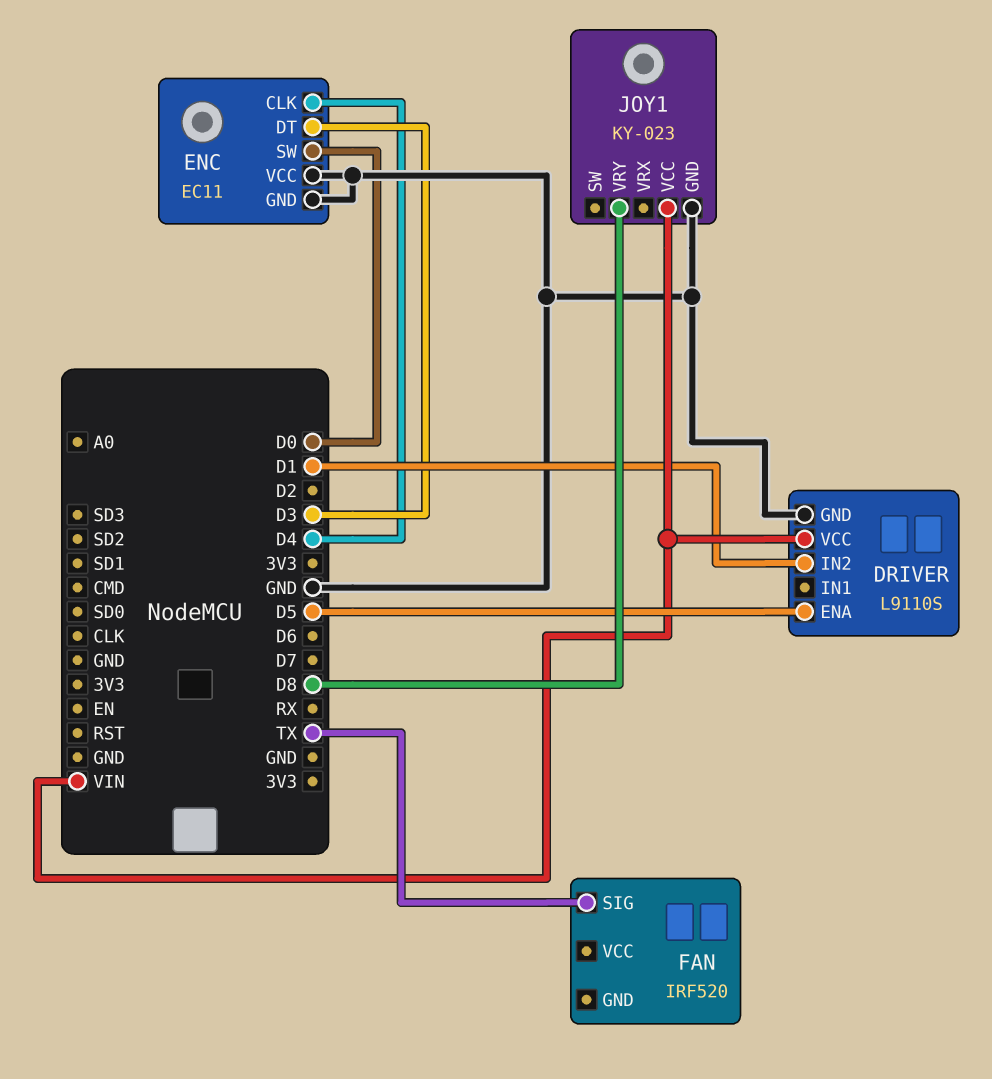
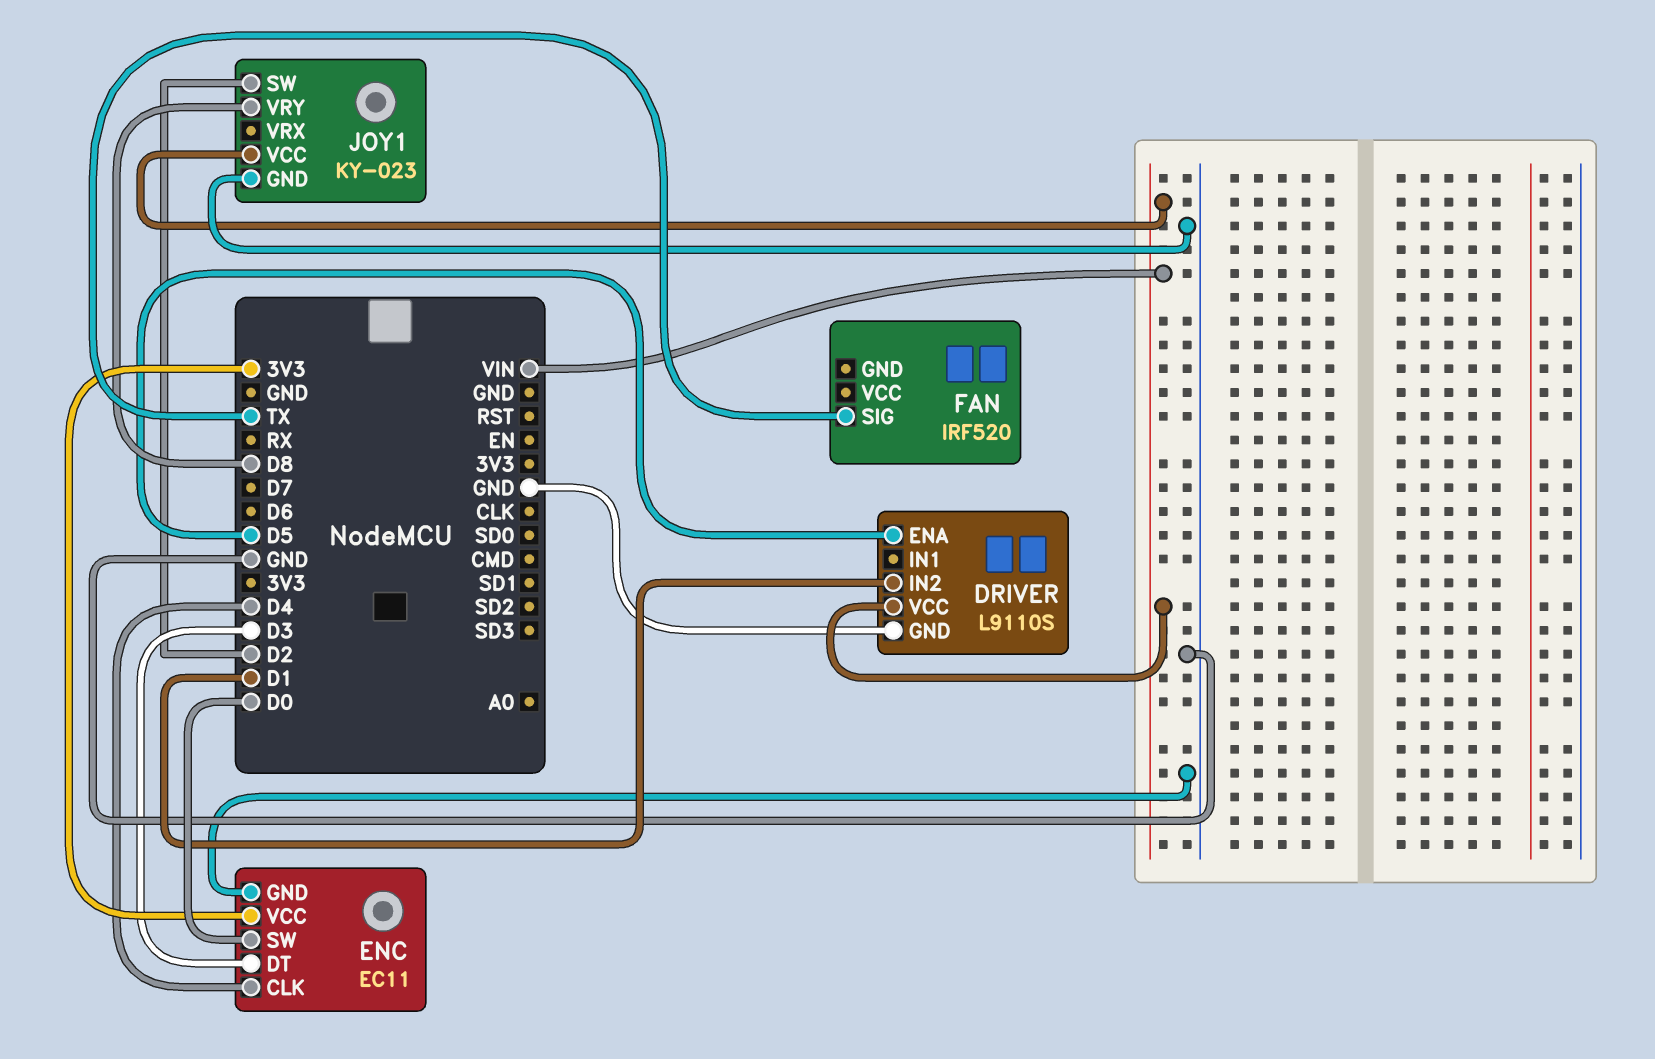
ENC pin VCC: GND -> 3V3
JOY1 pin SW: none -> D2

